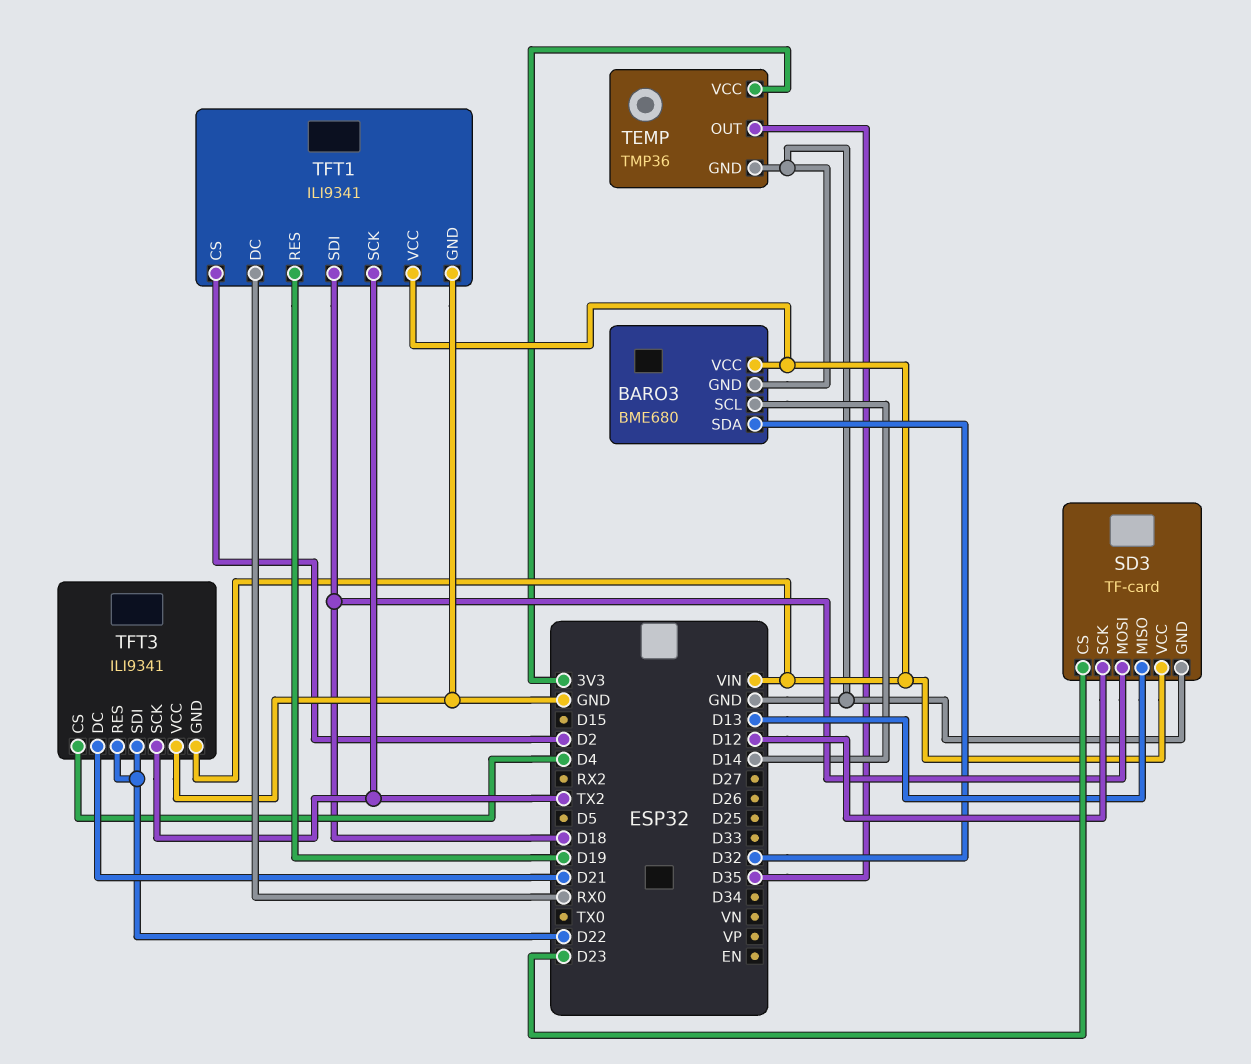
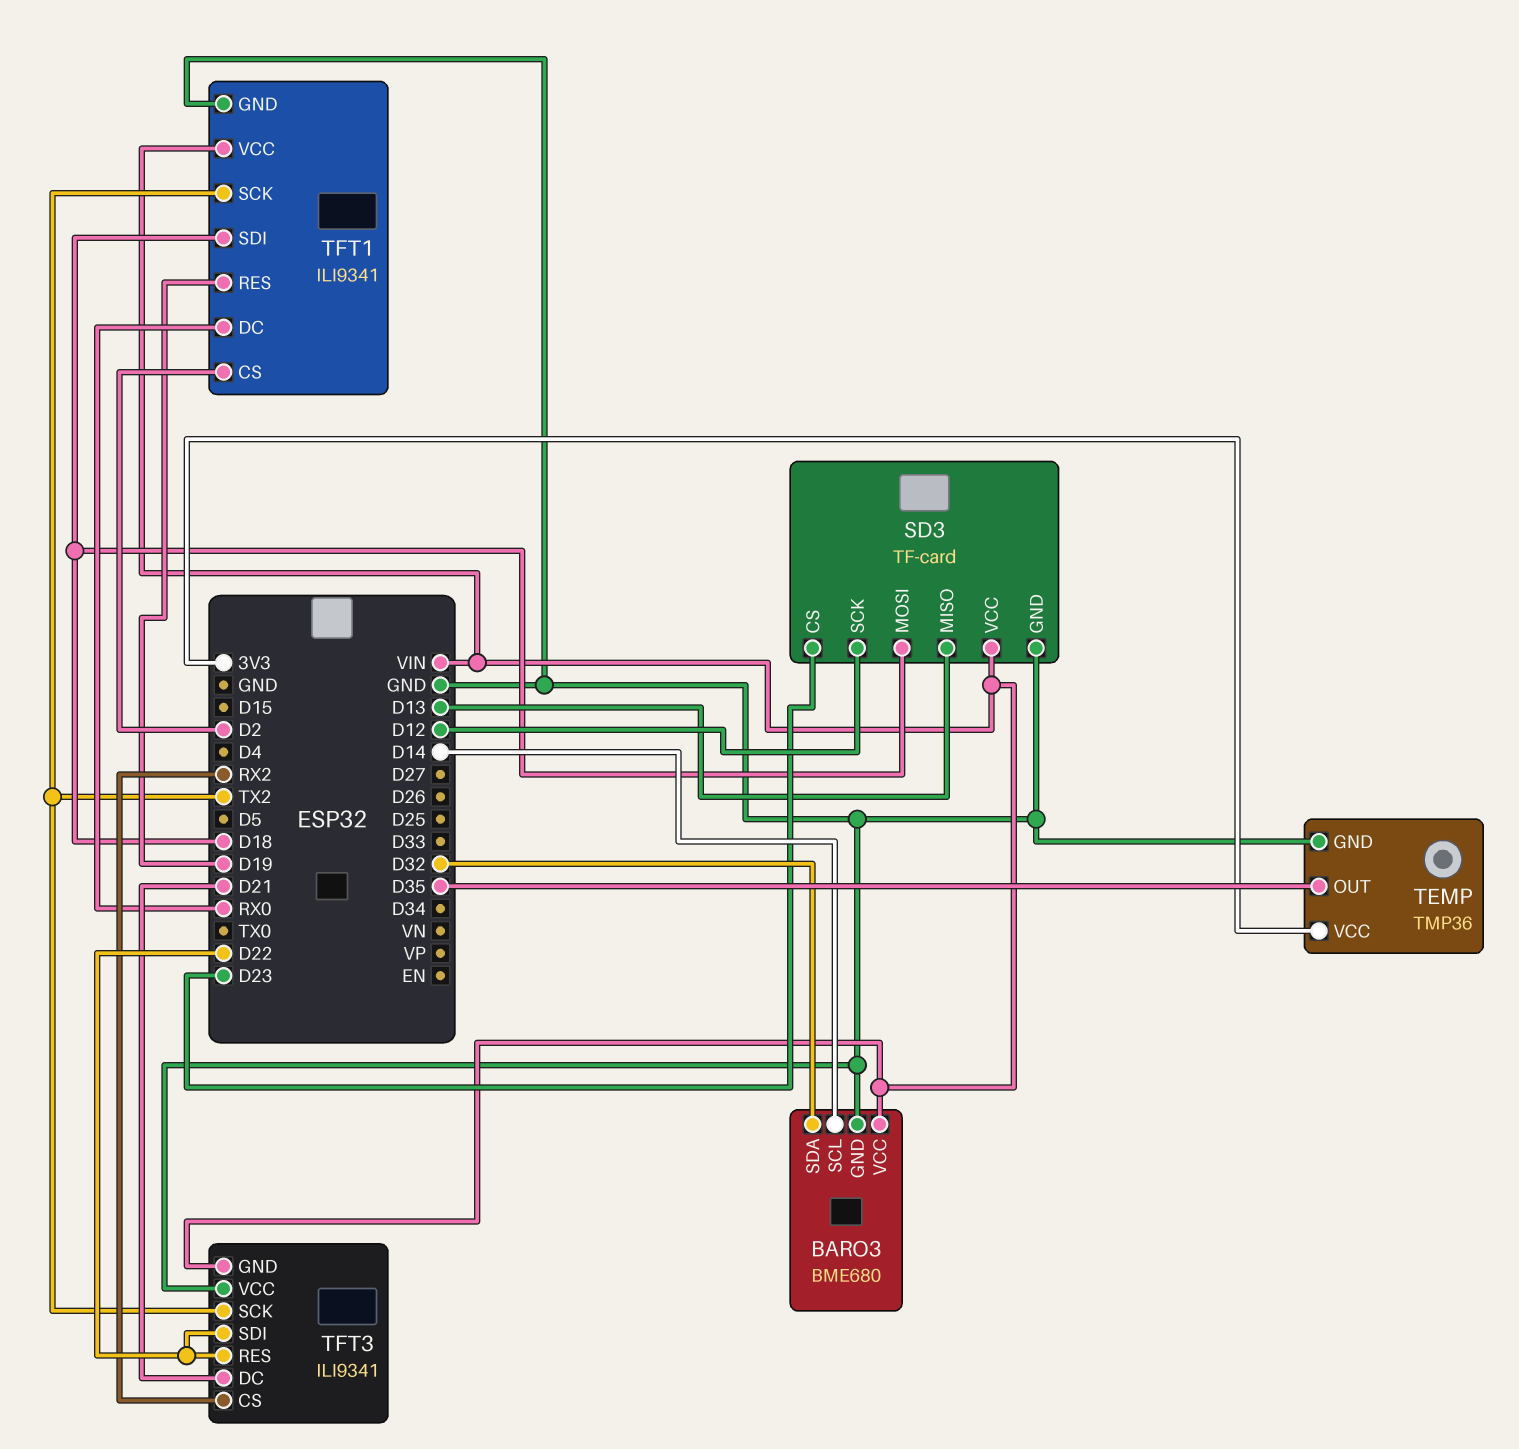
TFT3 pin CS: D4 -> RX2

